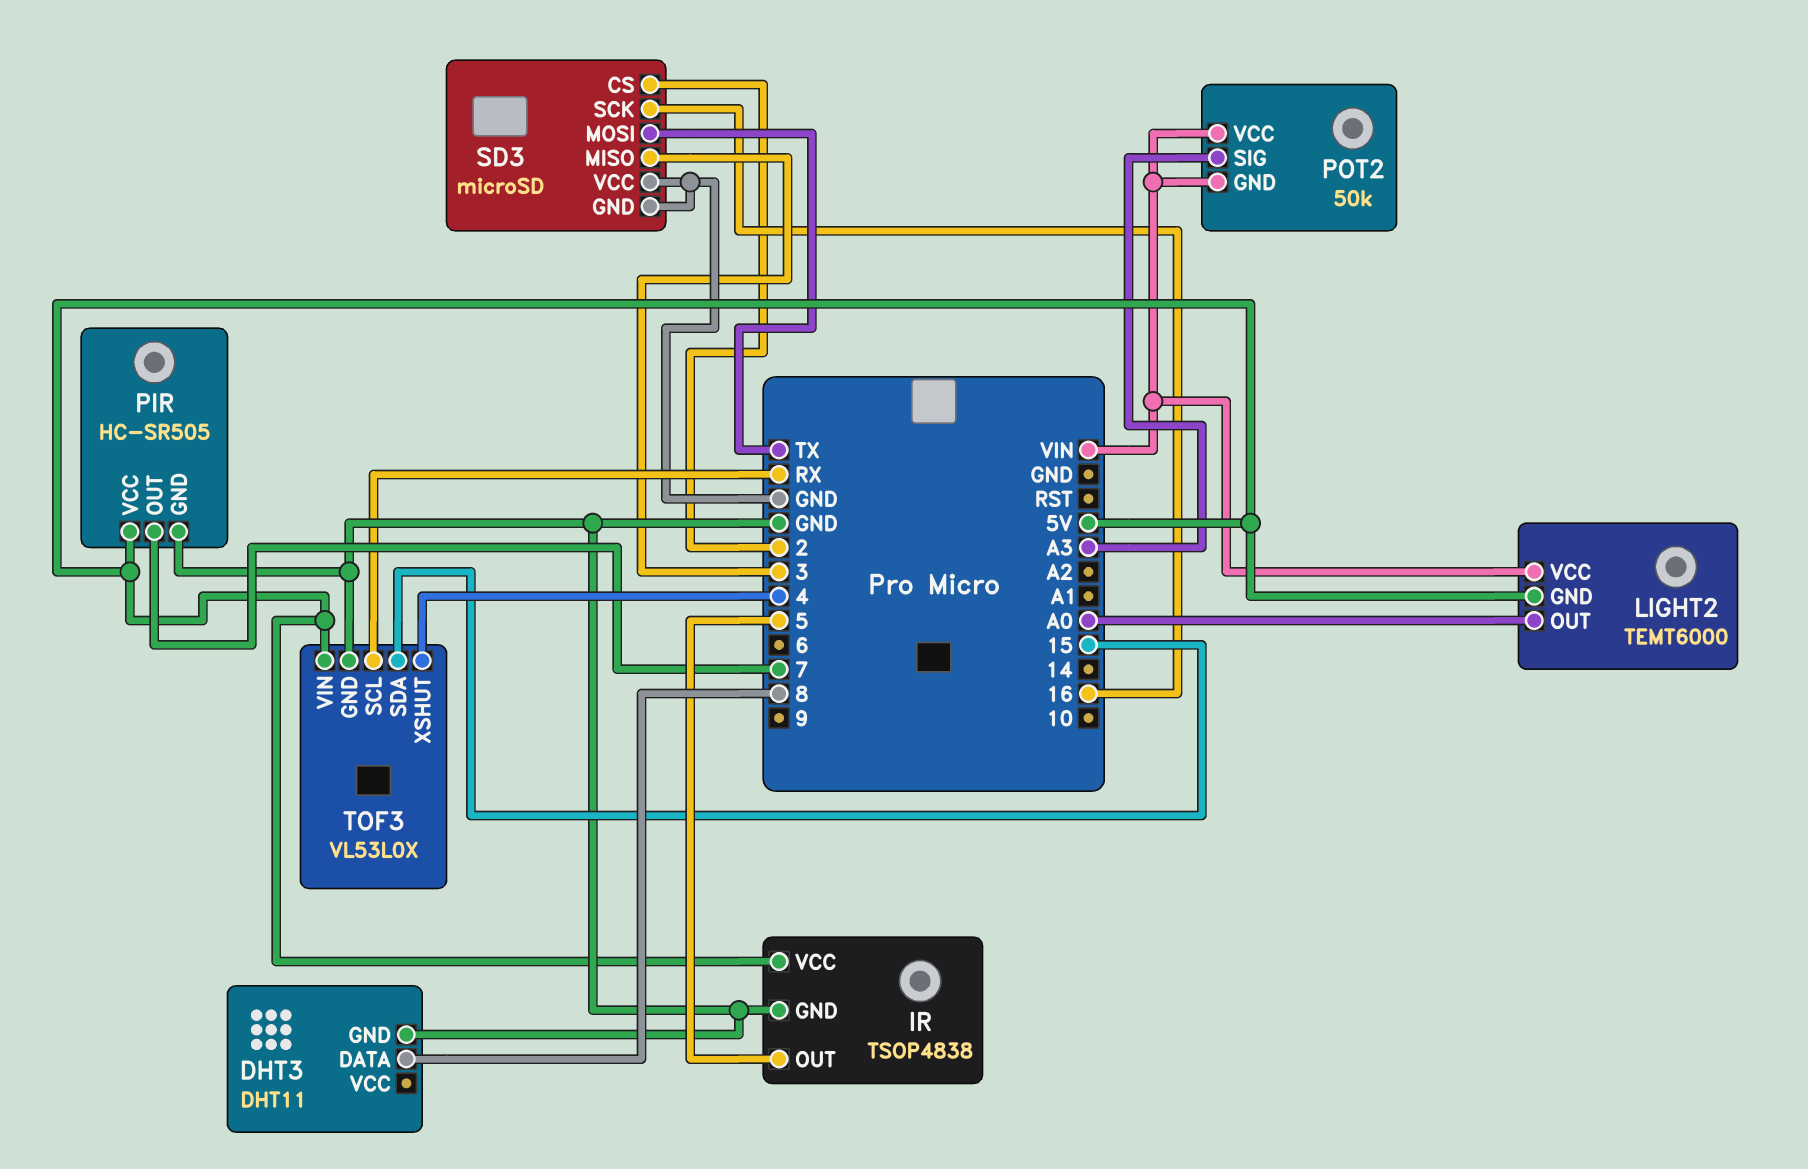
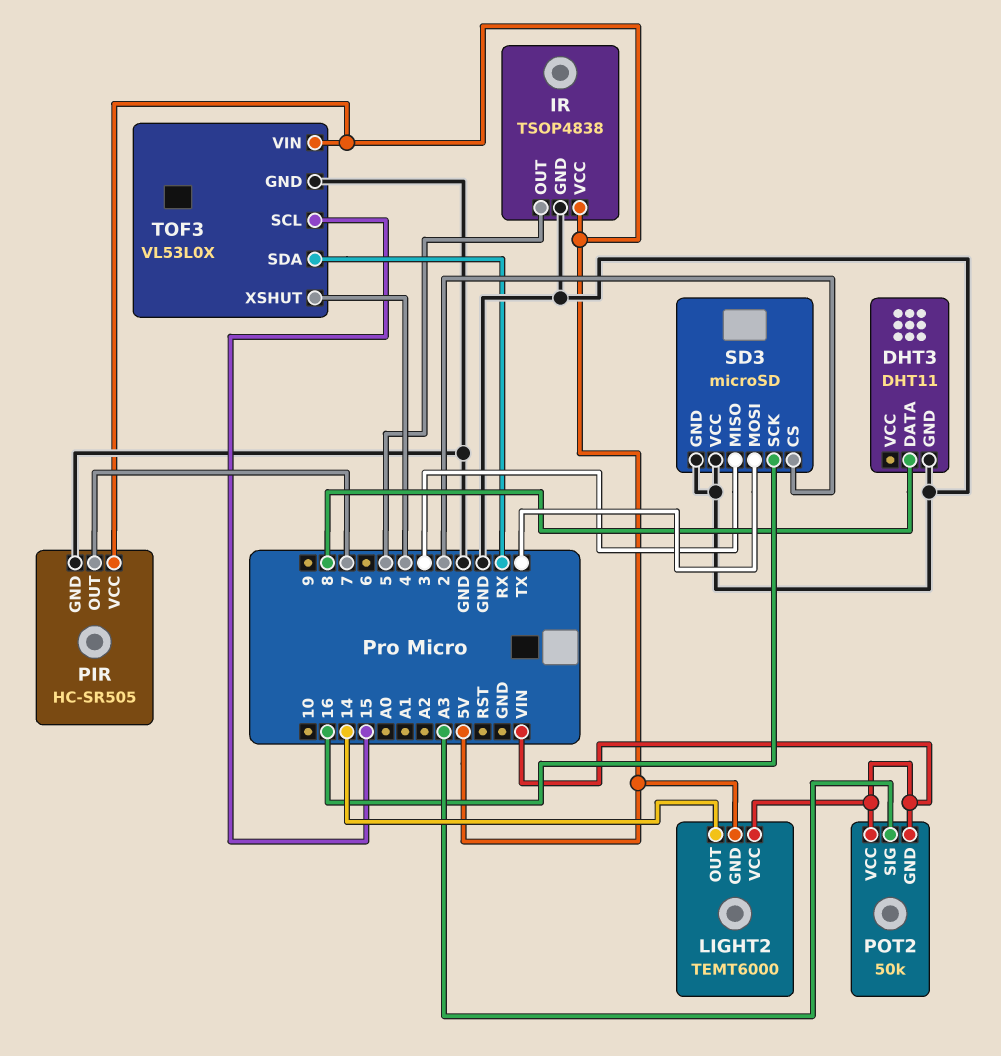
LIGHT2 pin OUT: A0 -> 14
TOF3 pin SCL: RX -> 15
TOF3 pin SDA: 15 -> RX

